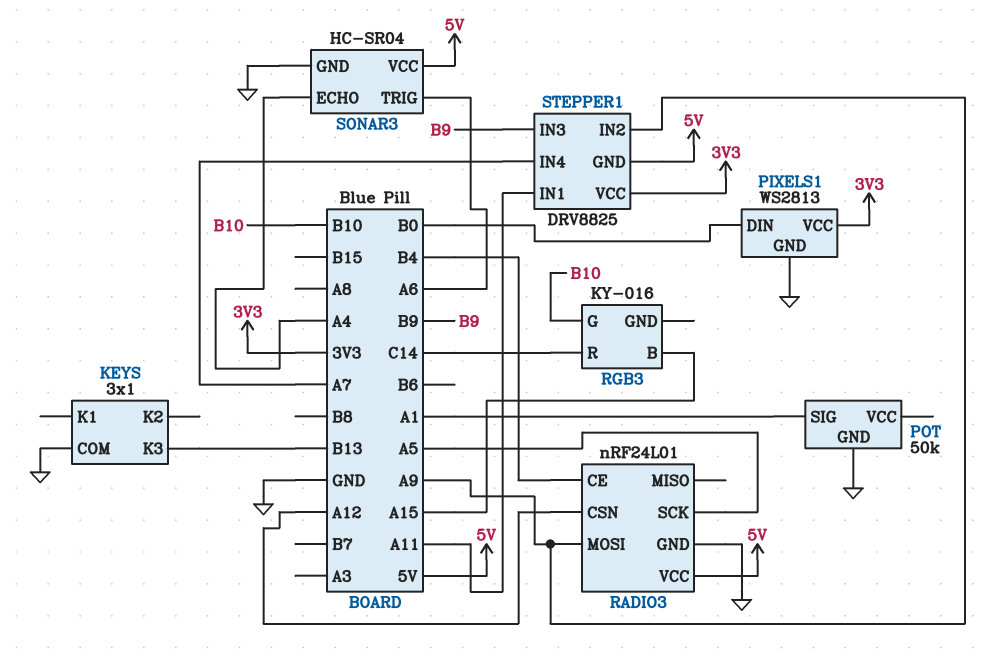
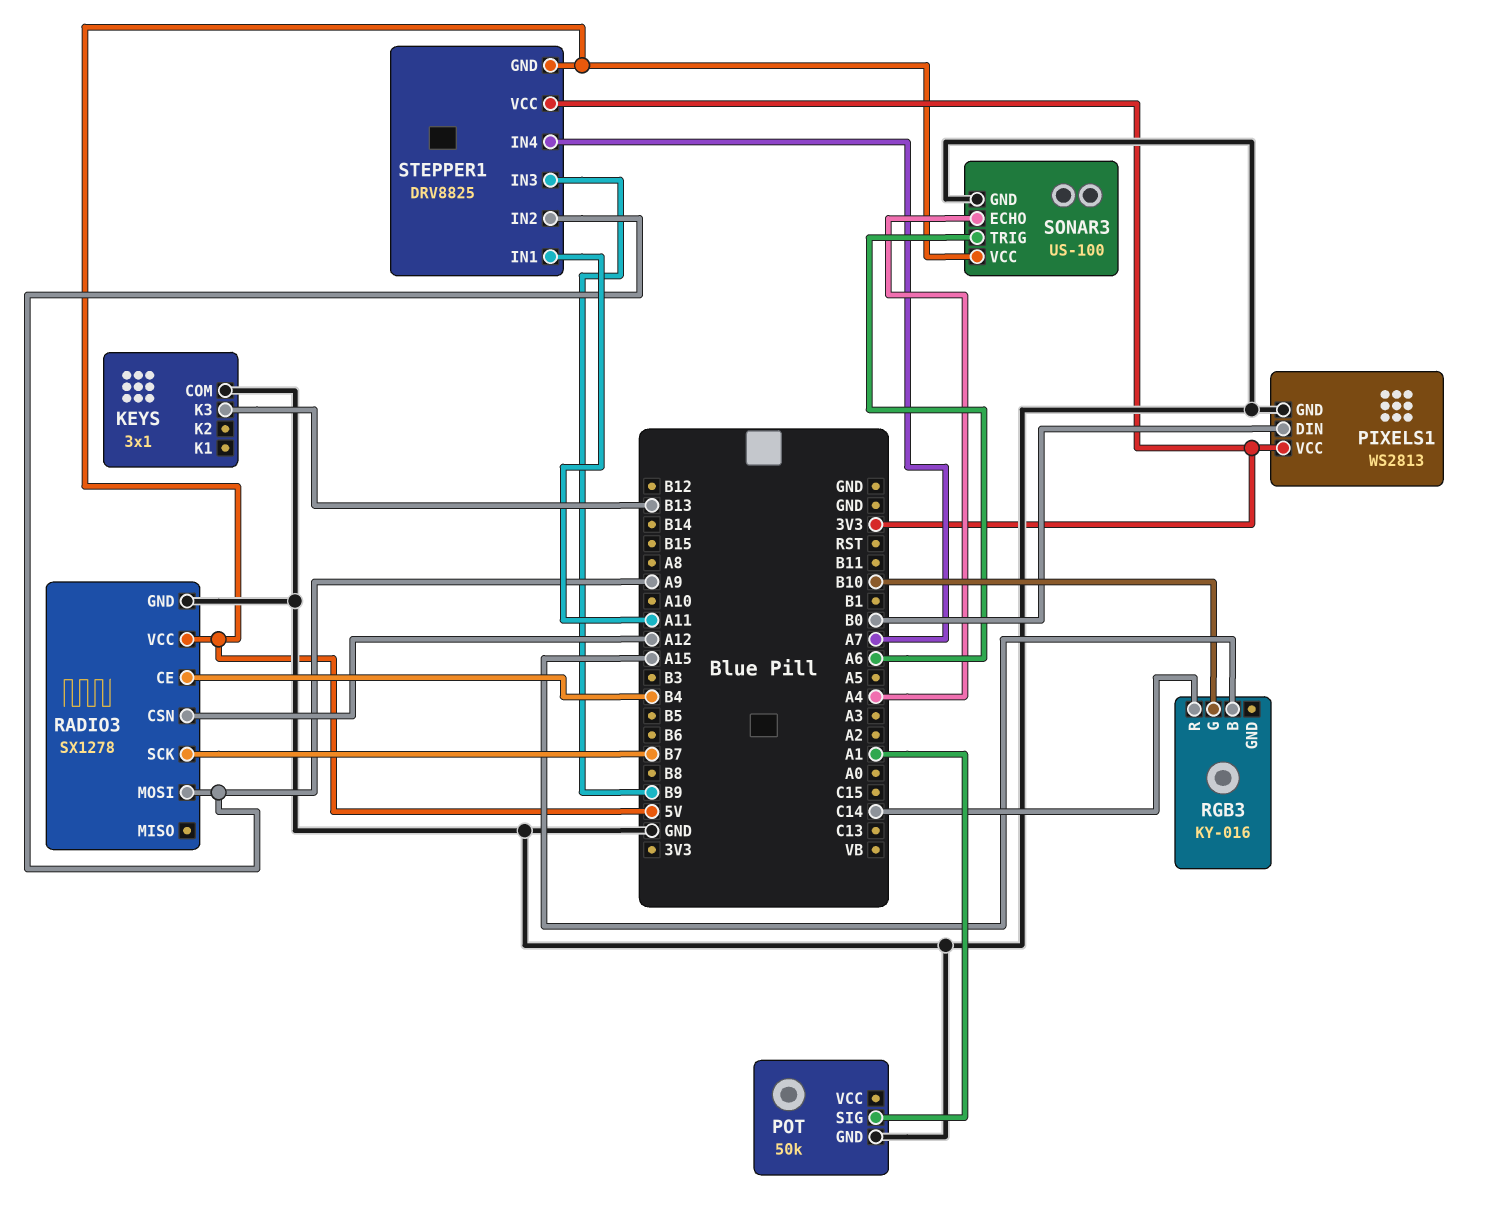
RADIO3: nRF24L01 -> SX1278
RADIO3 pin SCK: A5 -> B7
SONAR3: HC-SR04 -> US-100

